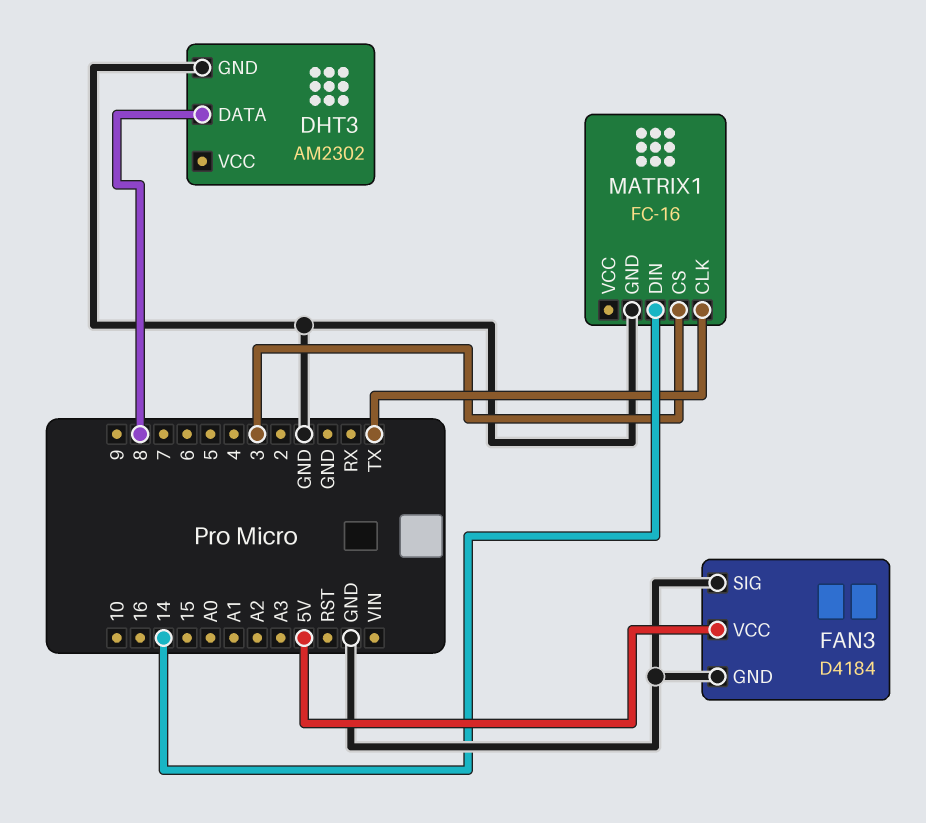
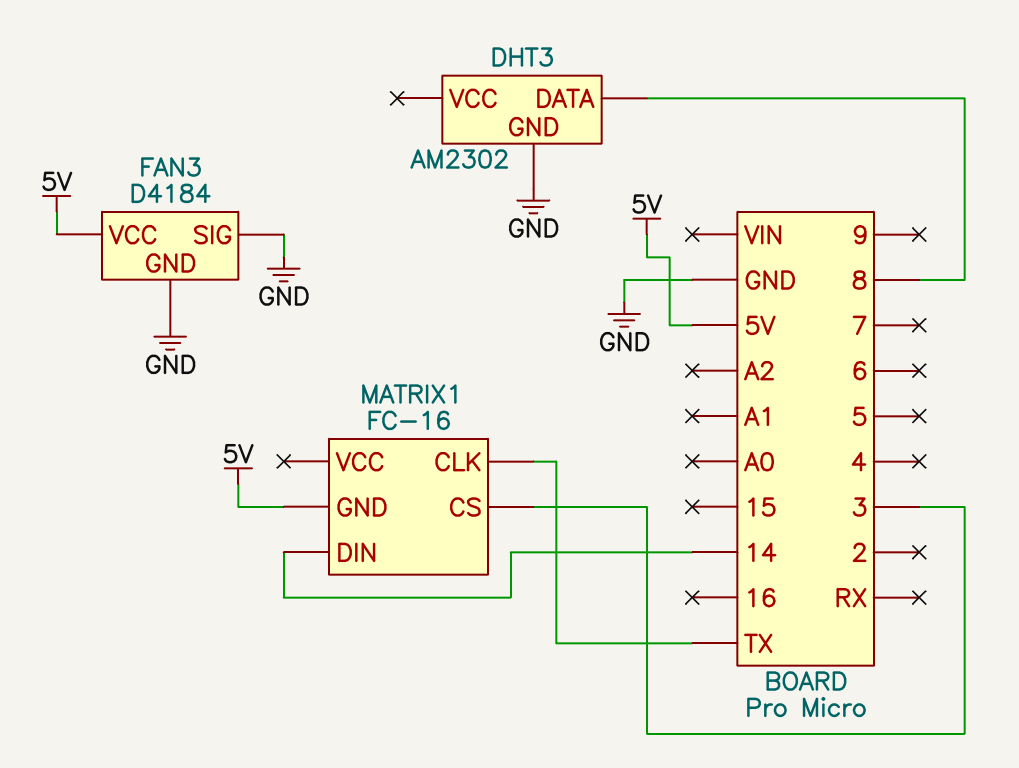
MATRIX1 pin GND: GND -> 5V

